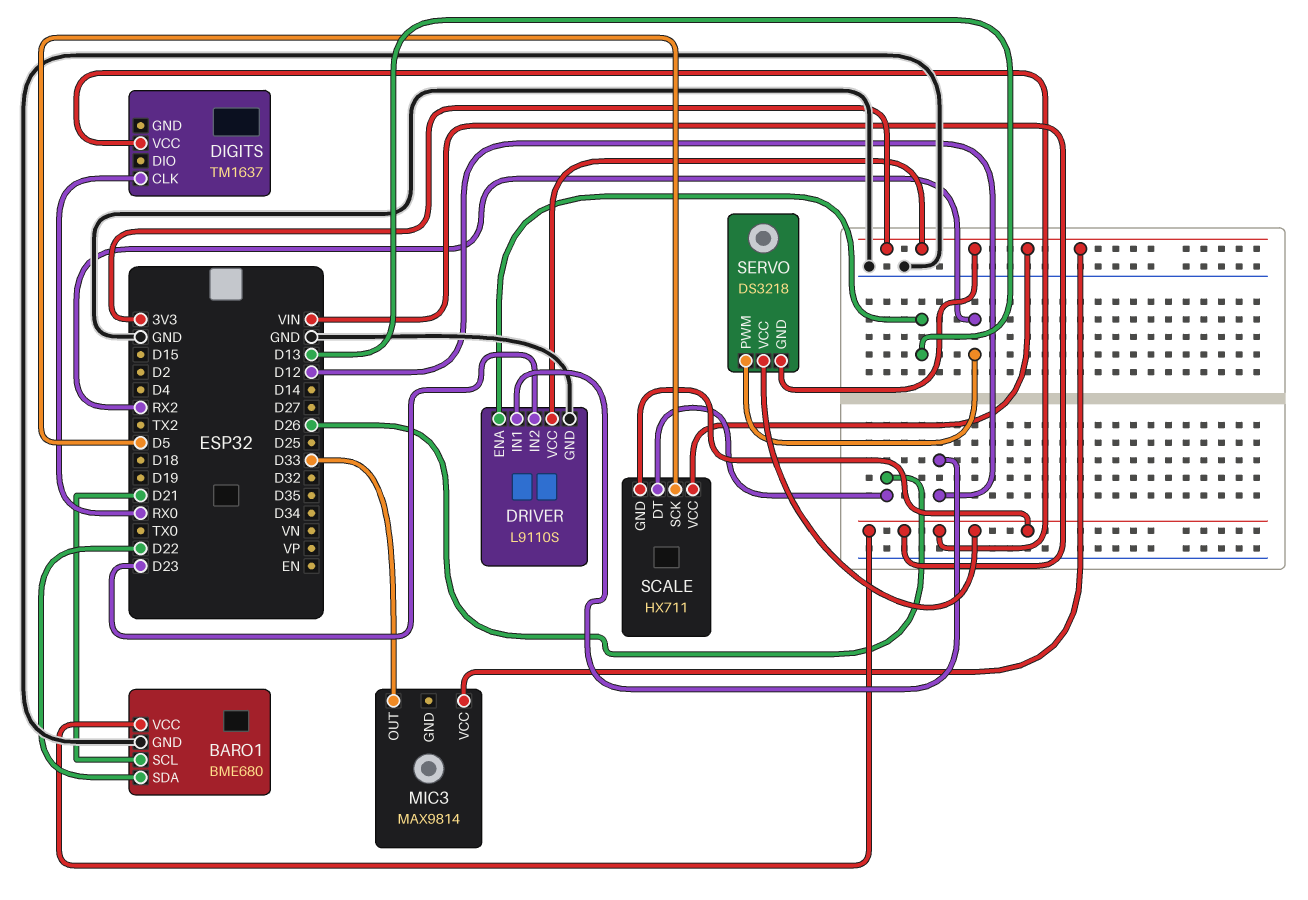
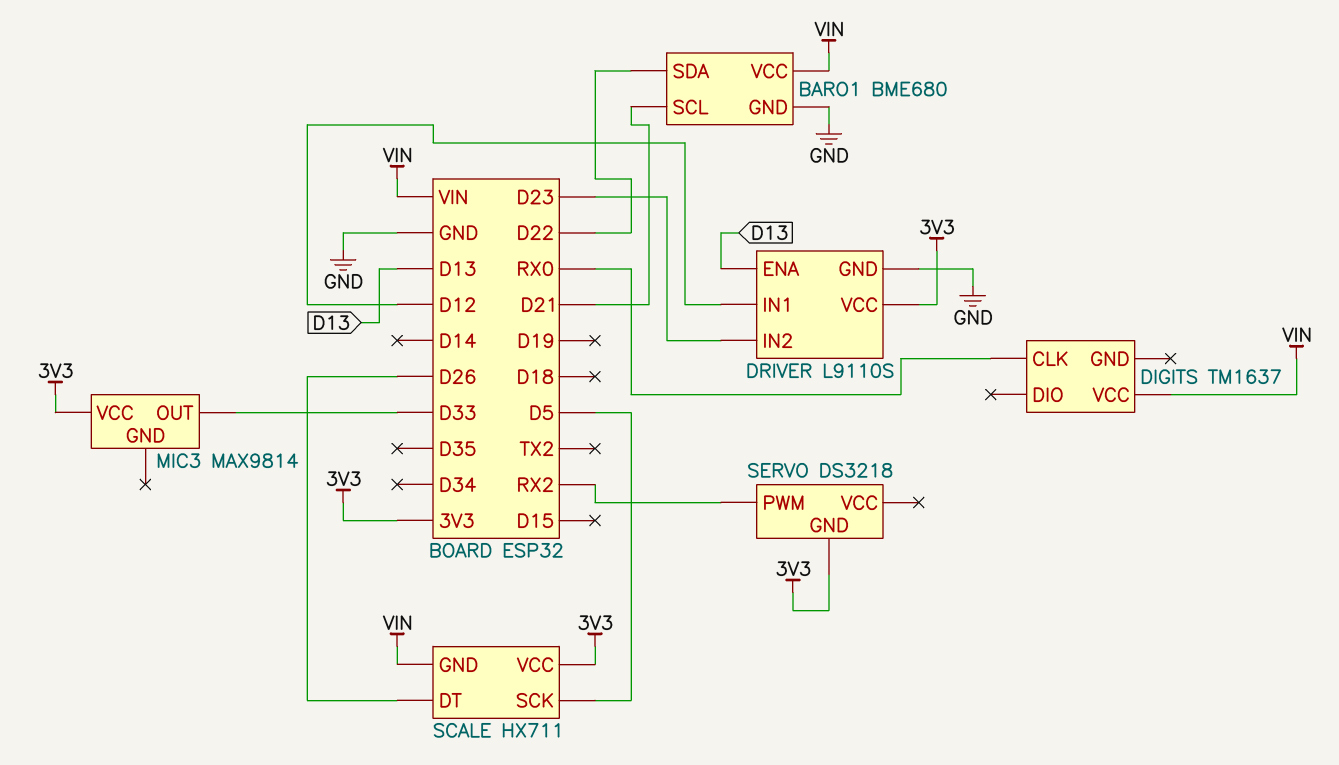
SERVO pin VCC: VIN -> none

